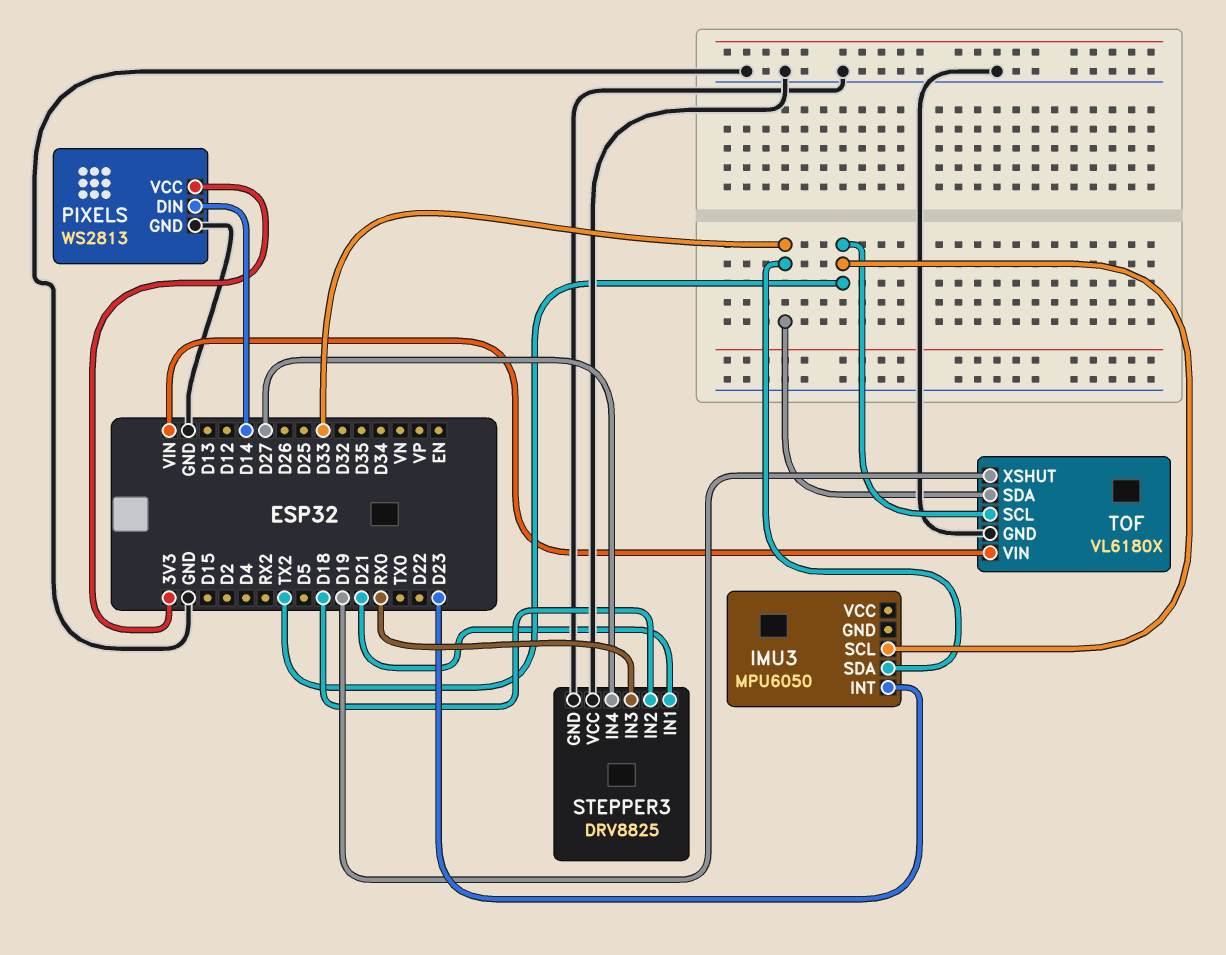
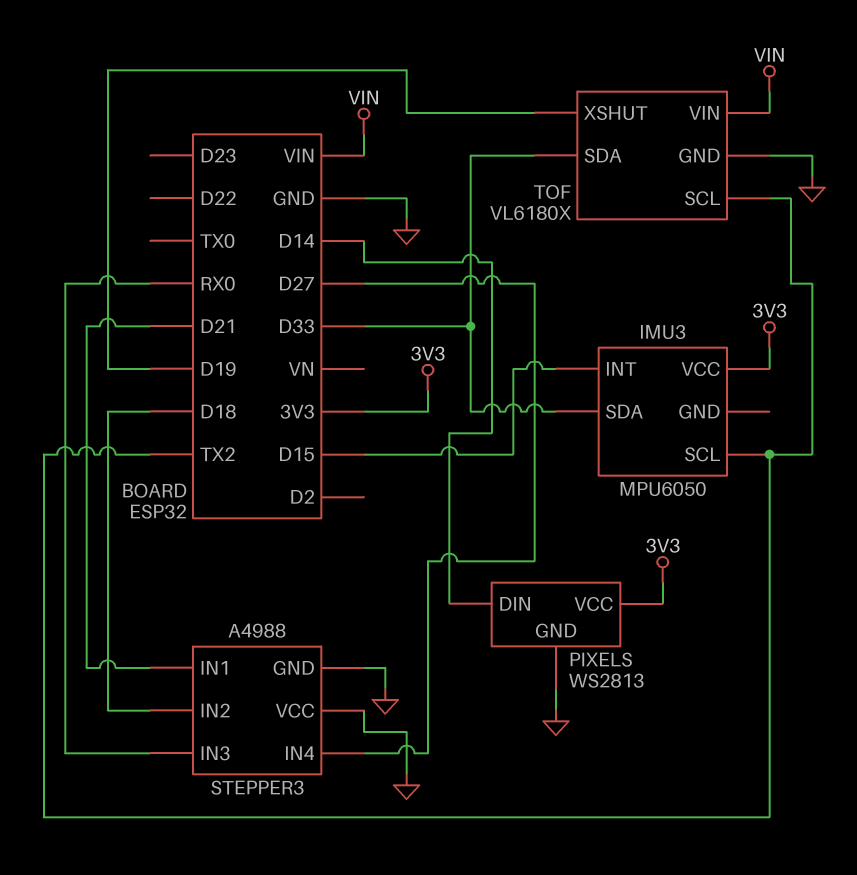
IMU3 pin INT: D23 -> D15
IMU3 pin VCC: none -> 3V3
STEPPER3: DRV8825 -> A4988

